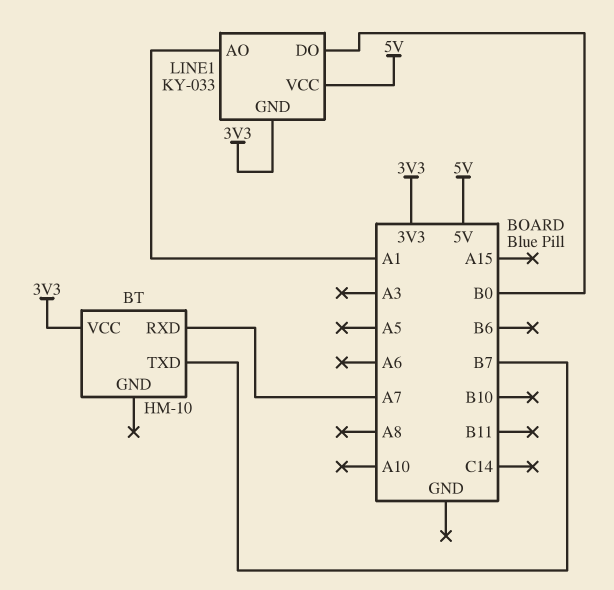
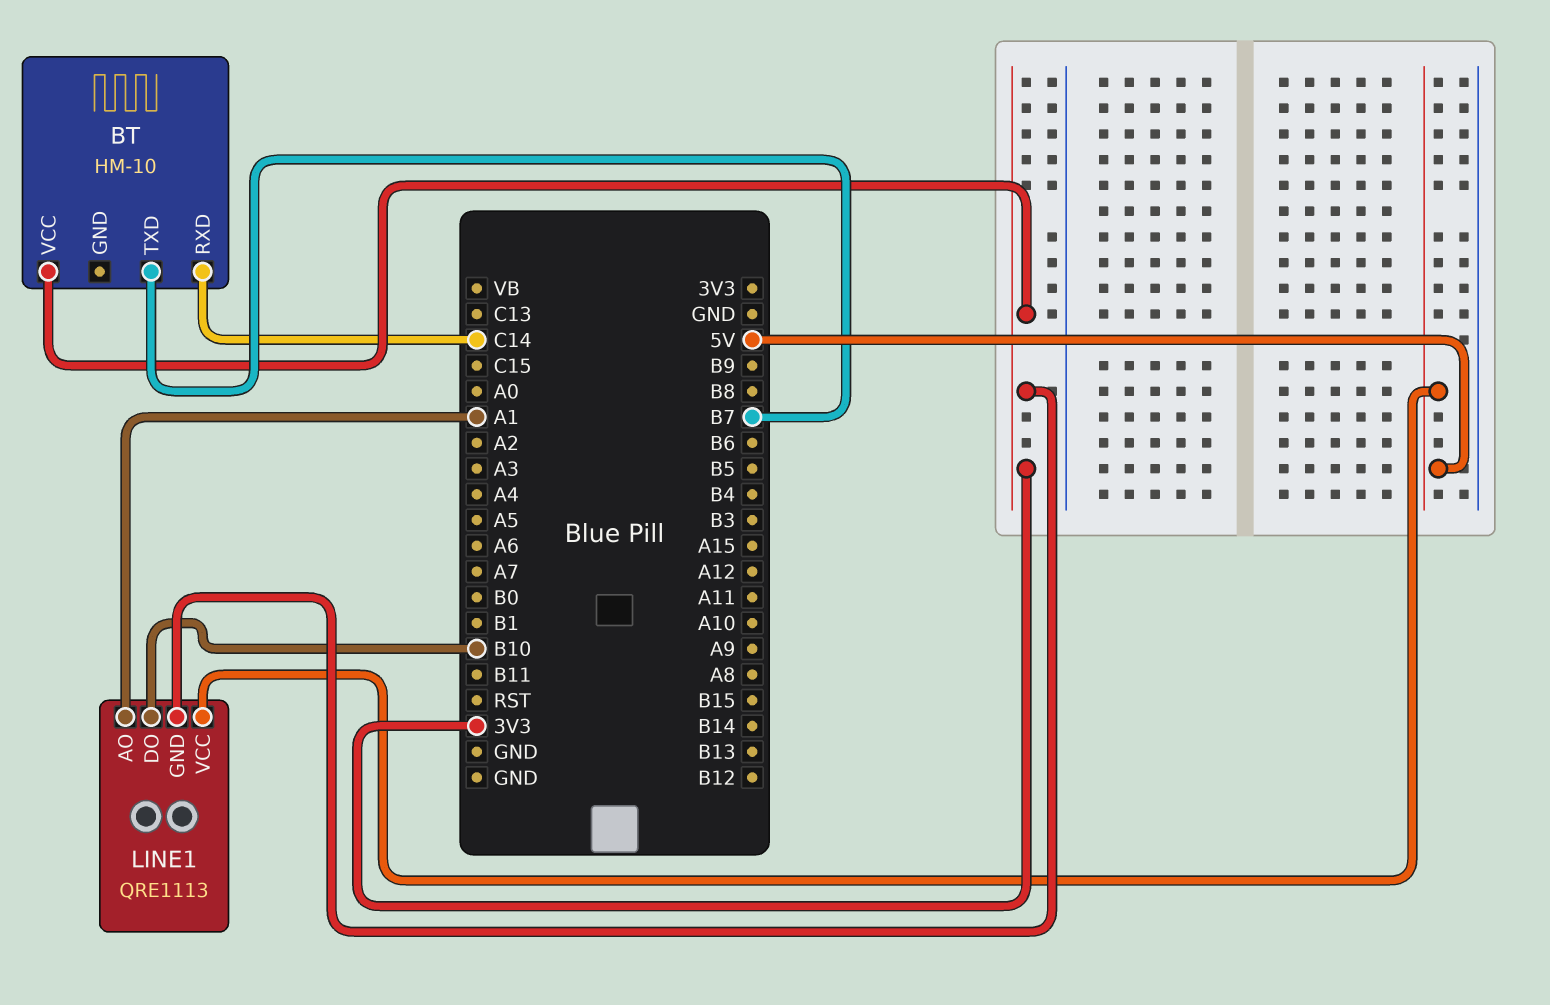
BT pin RXD: A7 -> C14
LINE1: KY-033 -> QRE1113
LINE1 pin DO: B0 -> B10

